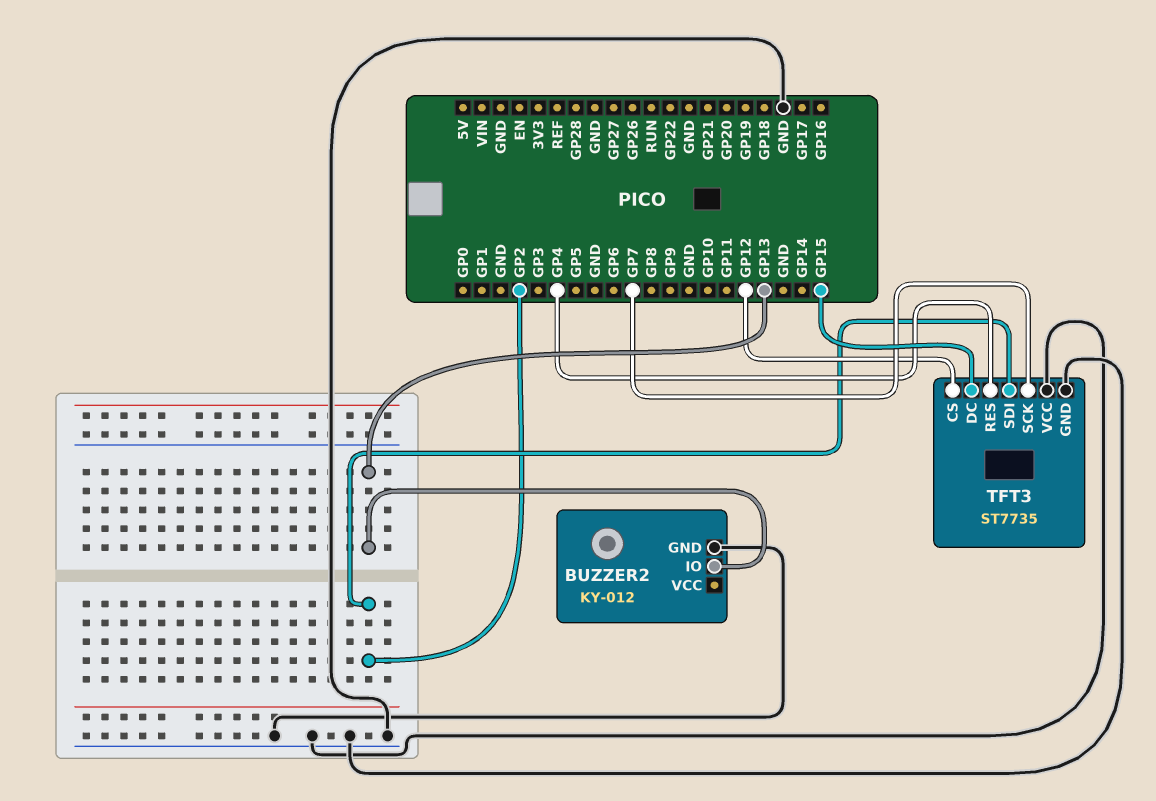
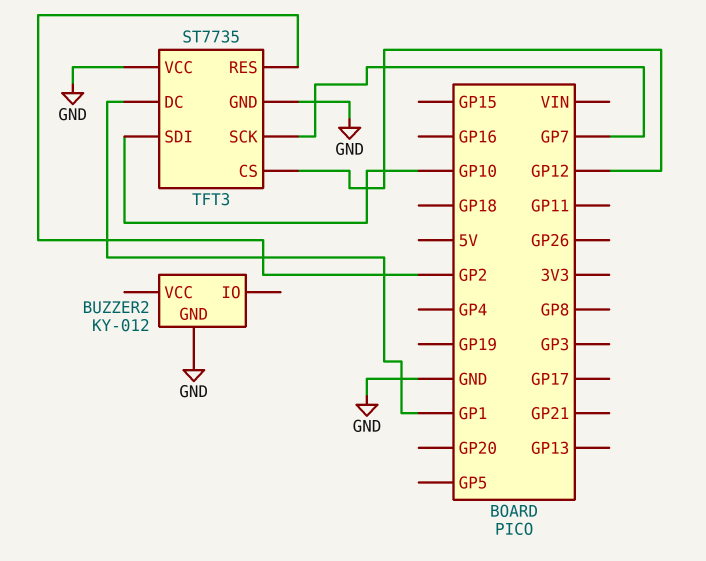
BUZZER2 pin IO: GP13 -> none
TFT3 pin DC: GP15 -> GP1
TFT3 pin RES: GP4 -> GP2
TFT3 pin SDI: GP2 -> GP10

